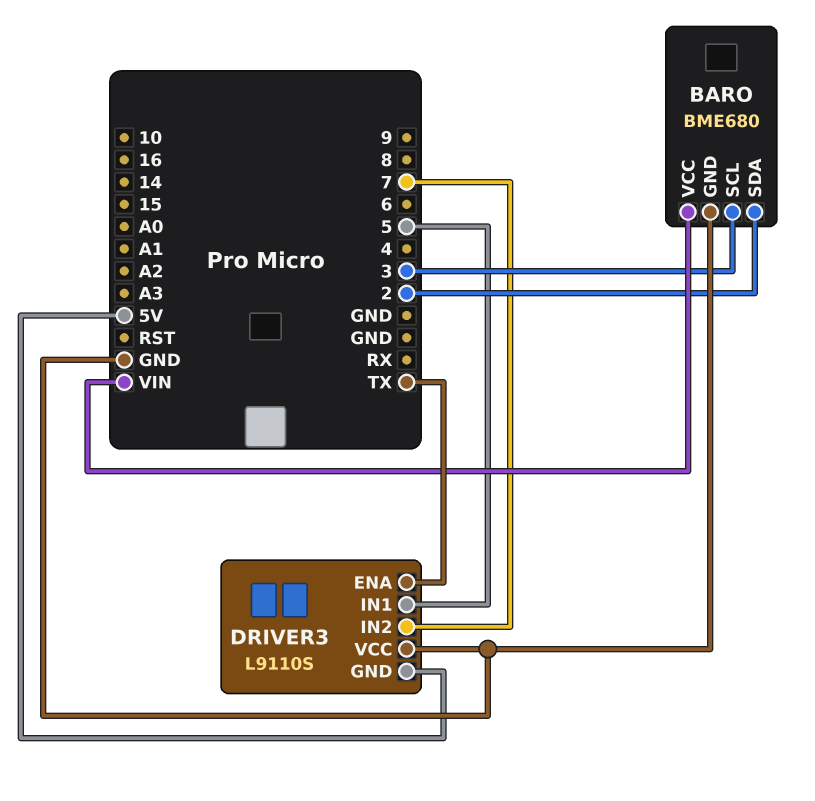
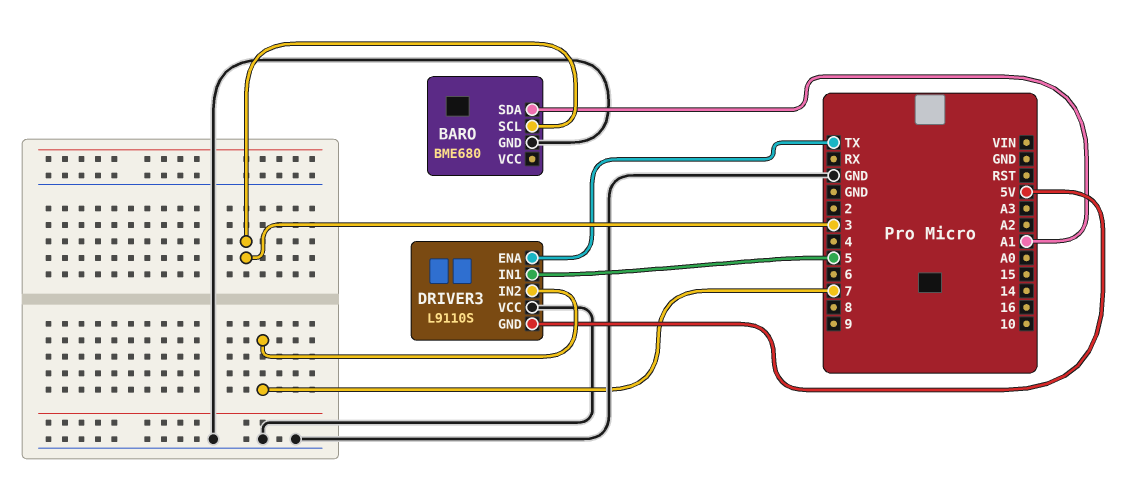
BARO pin SDA: 2 -> A1
BARO pin VCC: VIN -> none

